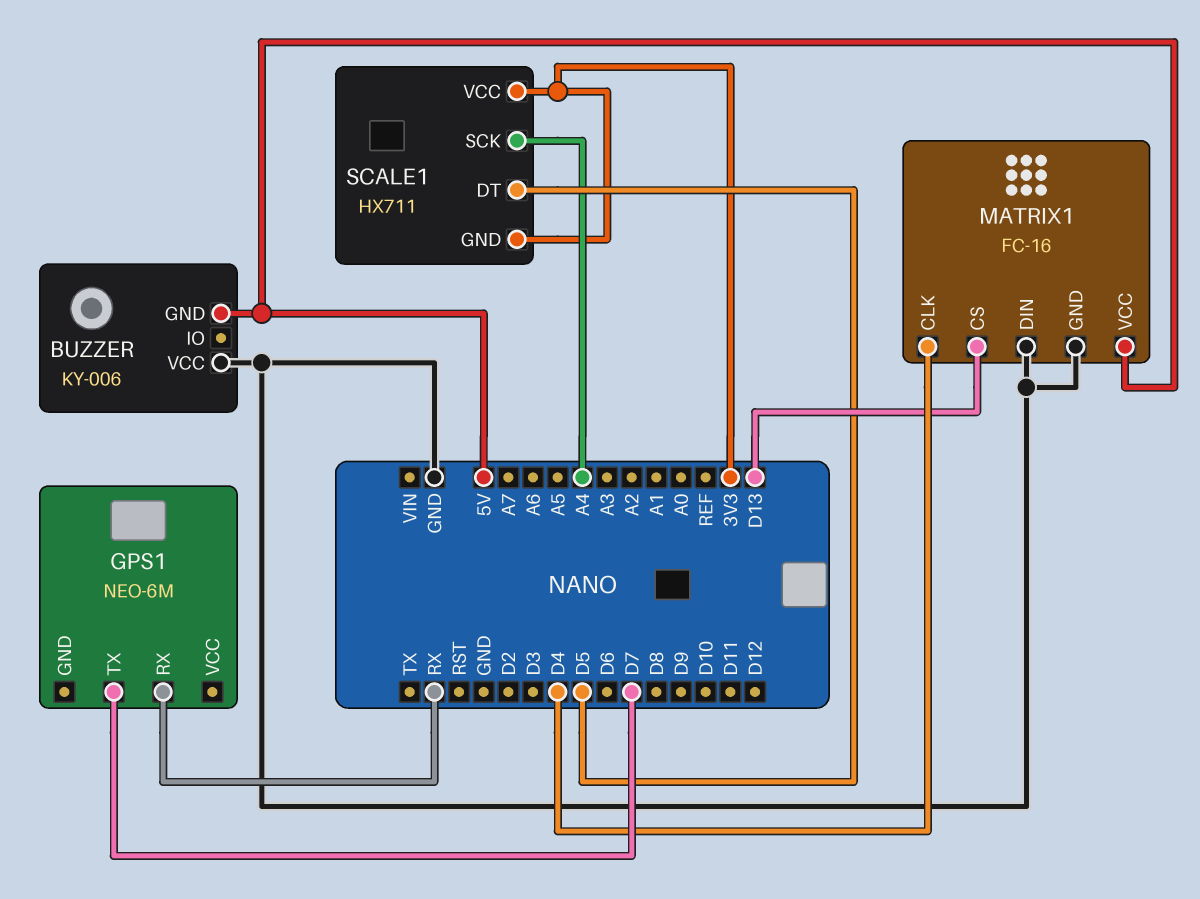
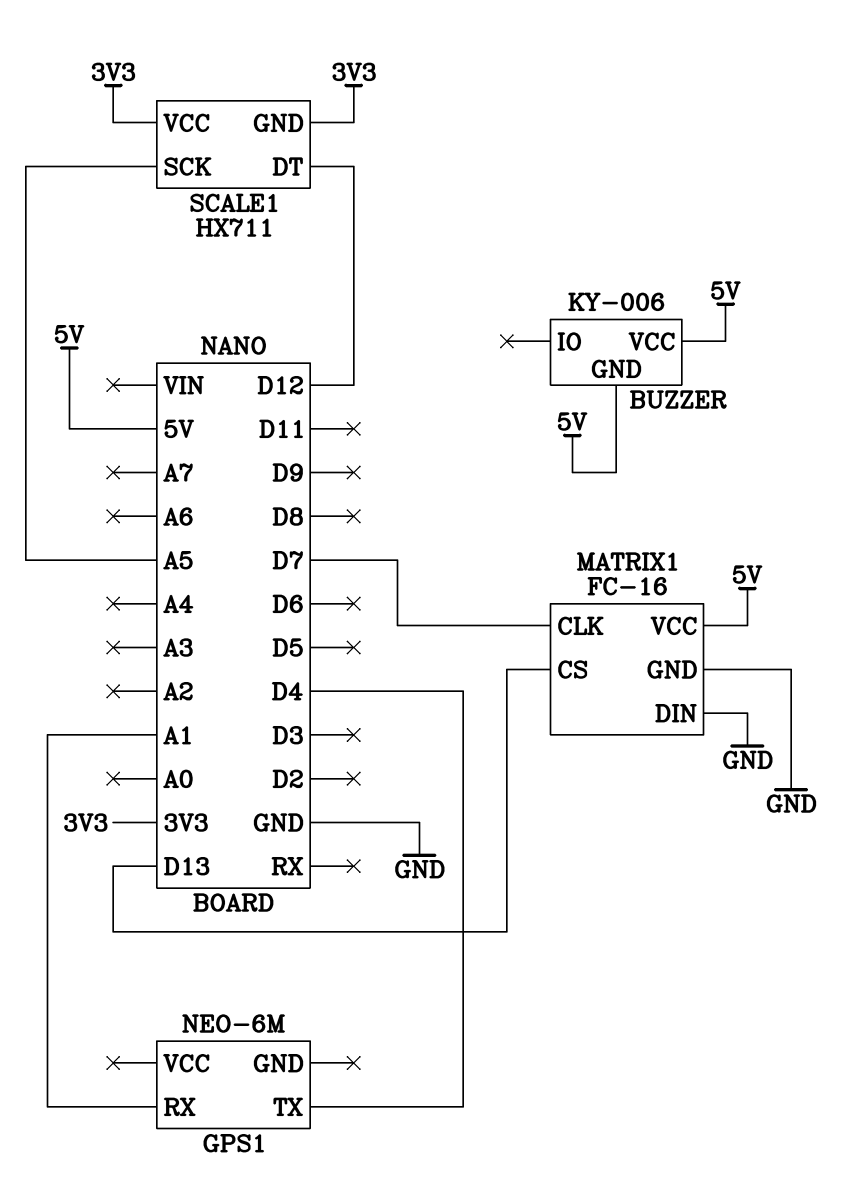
BUZZER pin VCC: GND -> 5V
GPS1 pin RX: RX -> A1
GPS1 pin TX: D7 -> D4
MATRIX1 pin CLK: D4 -> D7
SCALE1 pin DT: D5 -> D12
SCALE1 pin SCK: A4 -> A5

